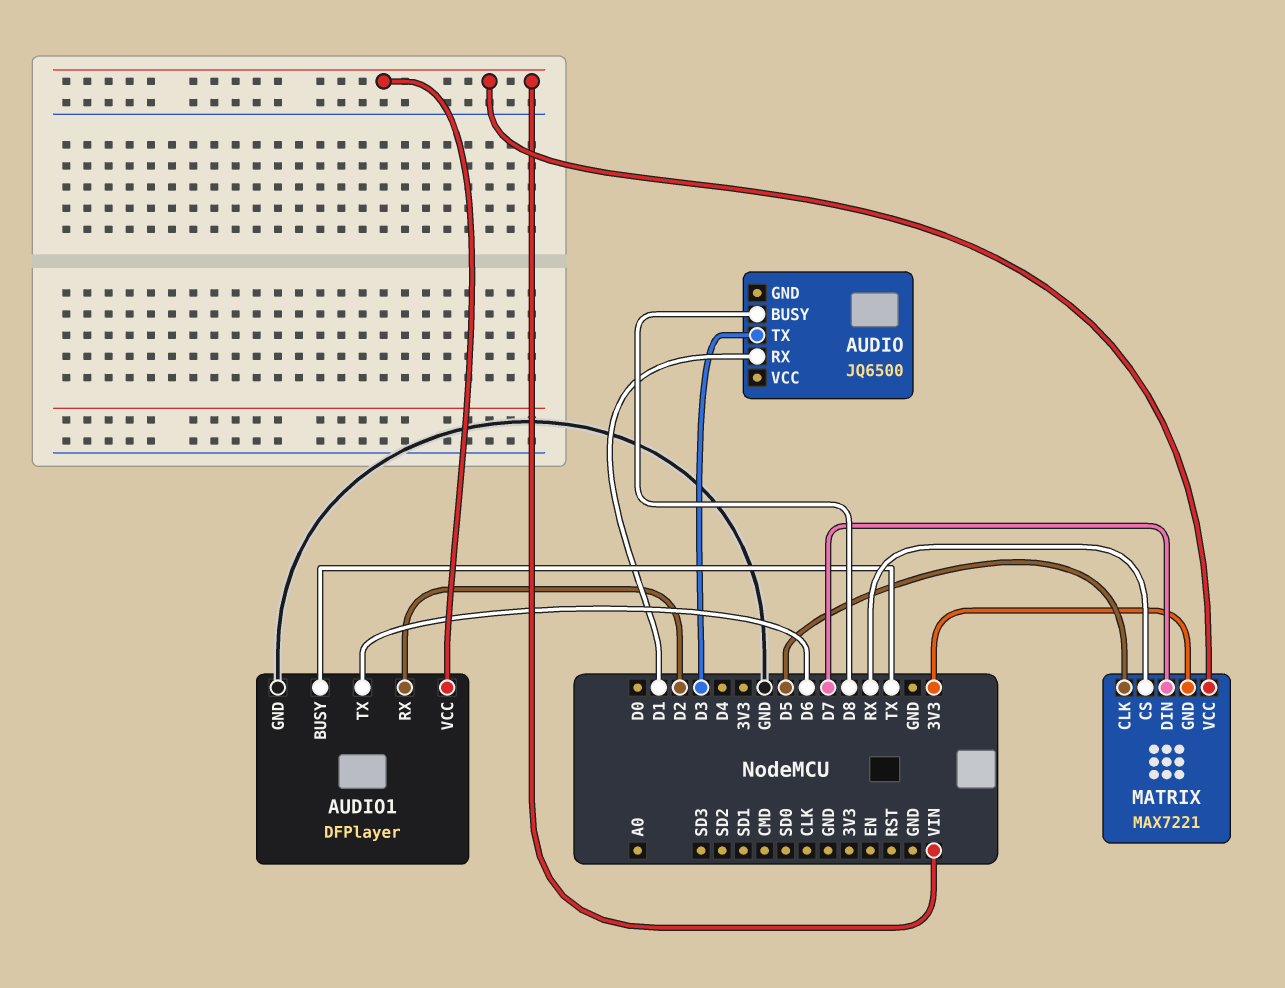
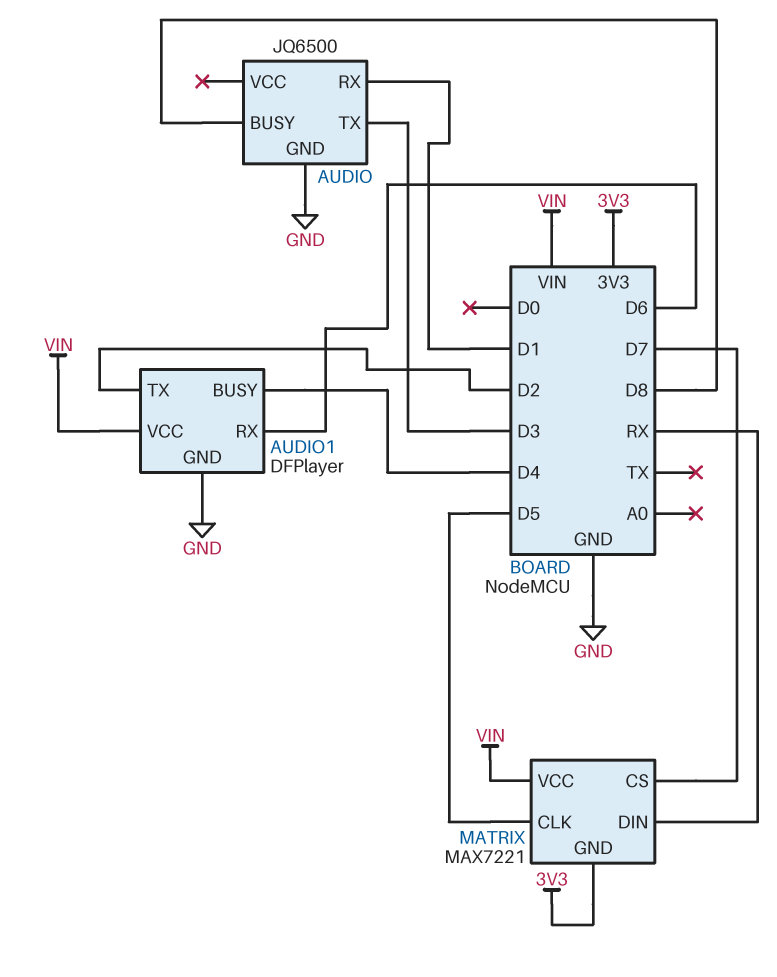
AUDIO pin GND: none -> GND
AUDIO1 pin BUSY: TX -> D4
AUDIO1 pin RX: D2 -> D6
AUDIO1 pin TX: D6 -> D2
MATRIX pin CS: RX -> D7
MATRIX pin DIN: D7 -> RX

